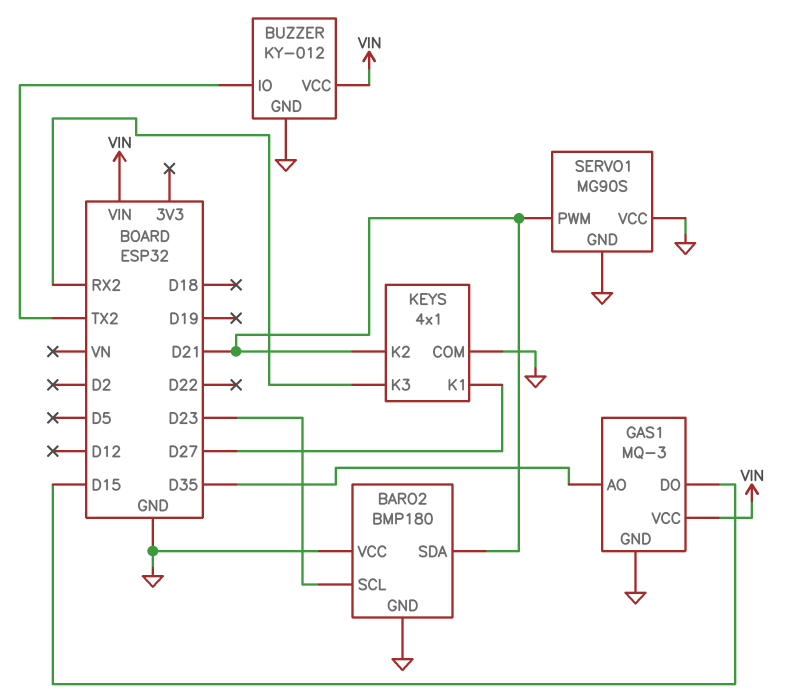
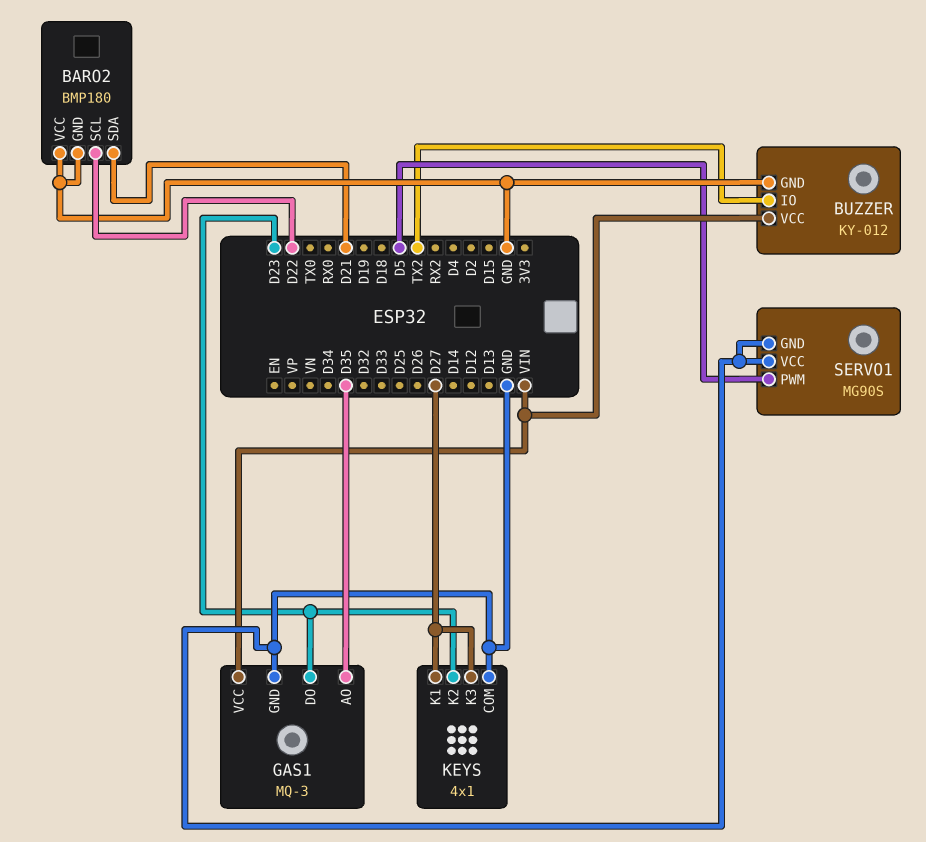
BARO2 pin SCL: D23 -> D22
GAS1 pin DO: D15 -> D23
KEYS pin K2: D21 -> D23
KEYS pin K3: RX2 -> D27
SERVO1 pin PWM: D21 -> D5

